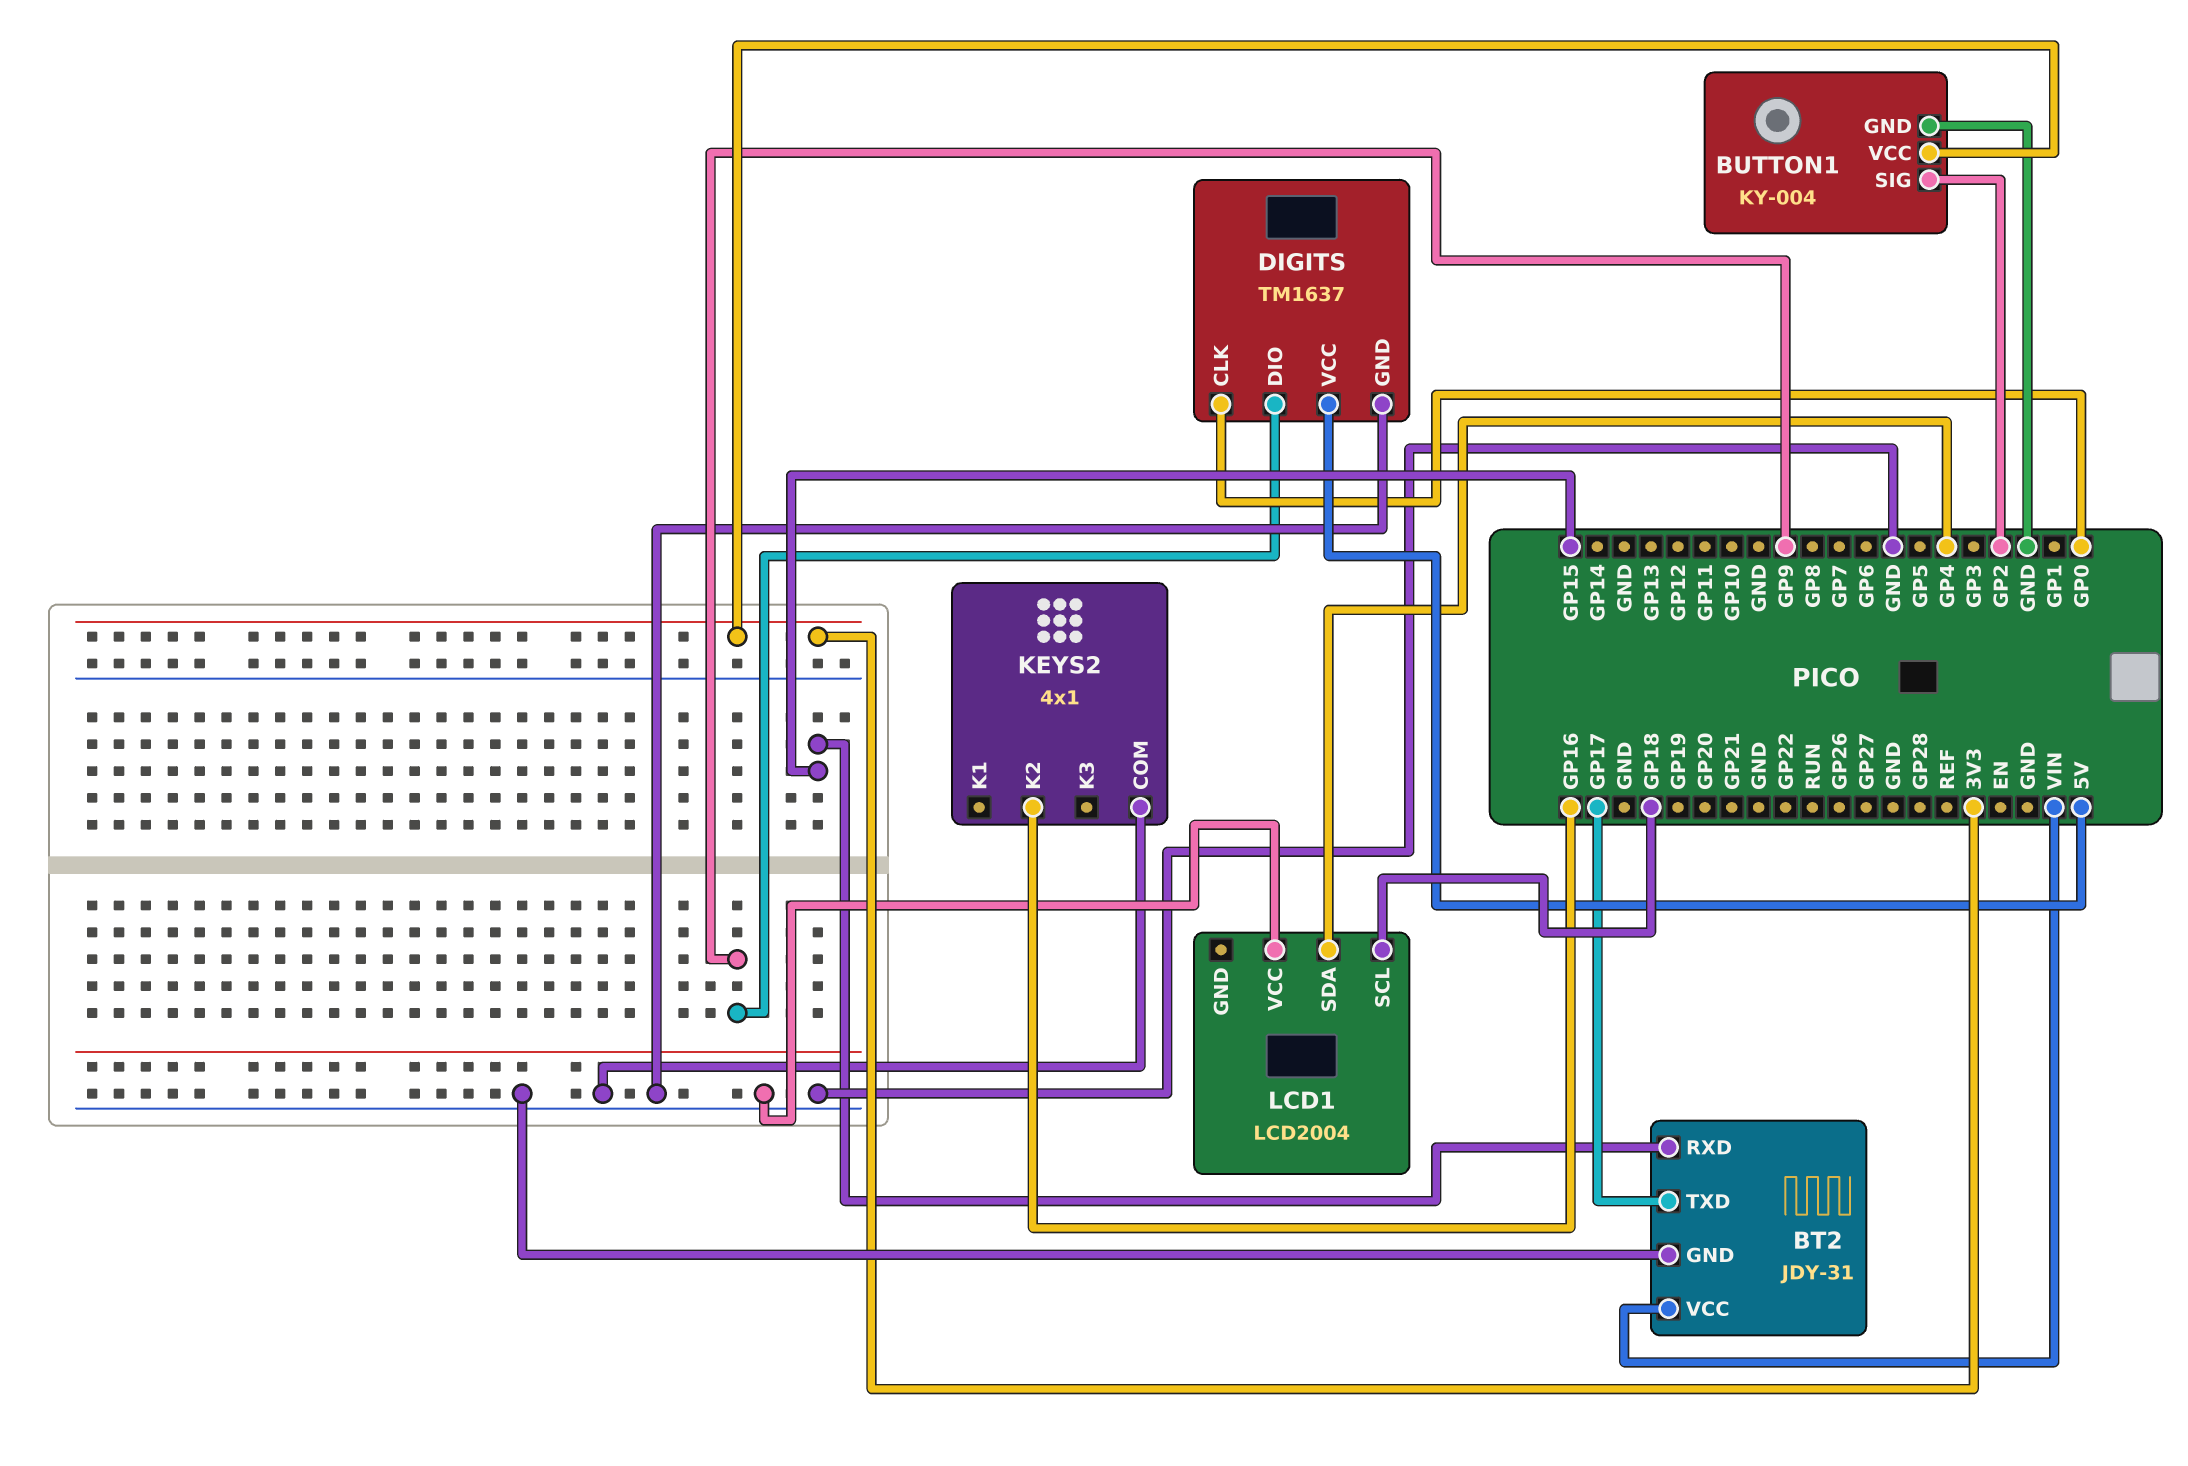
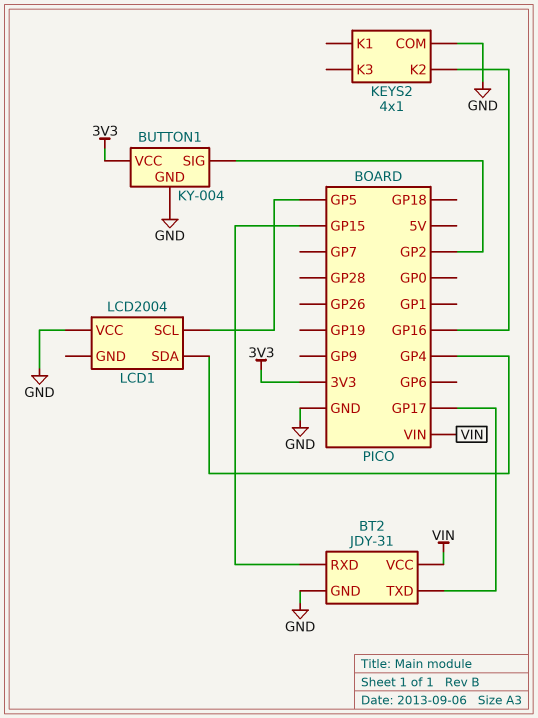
DIGITS: TM1637 -> none
DIGITS pin CLK: GP0 -> none
DIGITS pin DIO: GP9 -> none
DIGITS pin GND: GND -> none
DIGITS pin VCC: 5V -> none
LCD1 pin SCL: GP18 -> GP5

